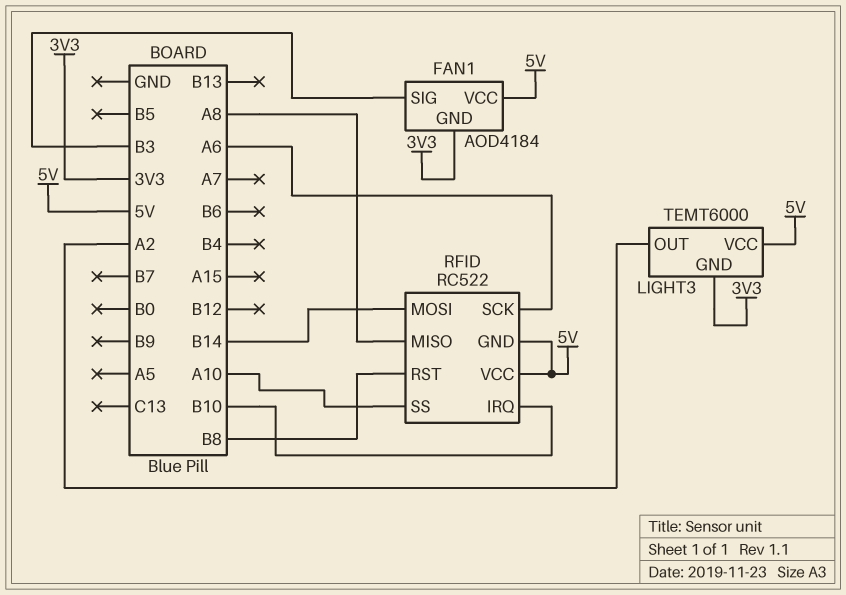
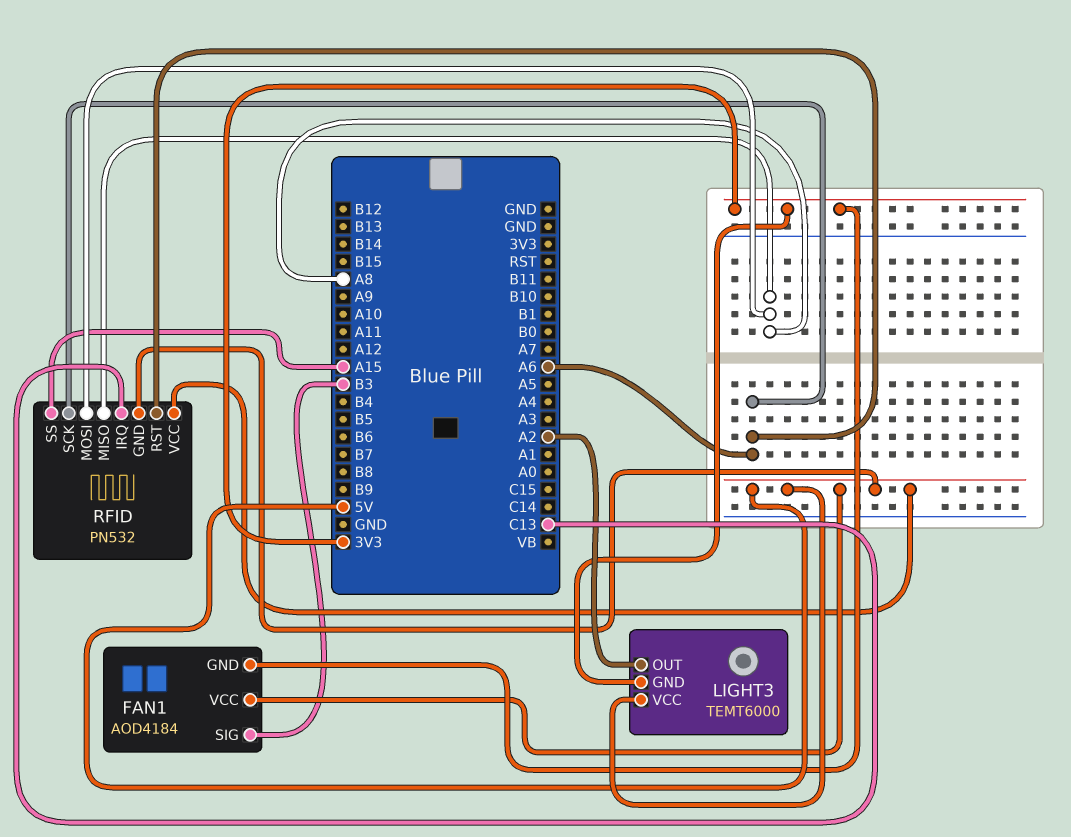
RFID: RC522 -> PN532
RFID pin IRQ: B10 -> C13
RFID pin MOSI: B14 -> A8
RFID pin RST: B8 -> A6
RFID pin SS: A10 -> A15

